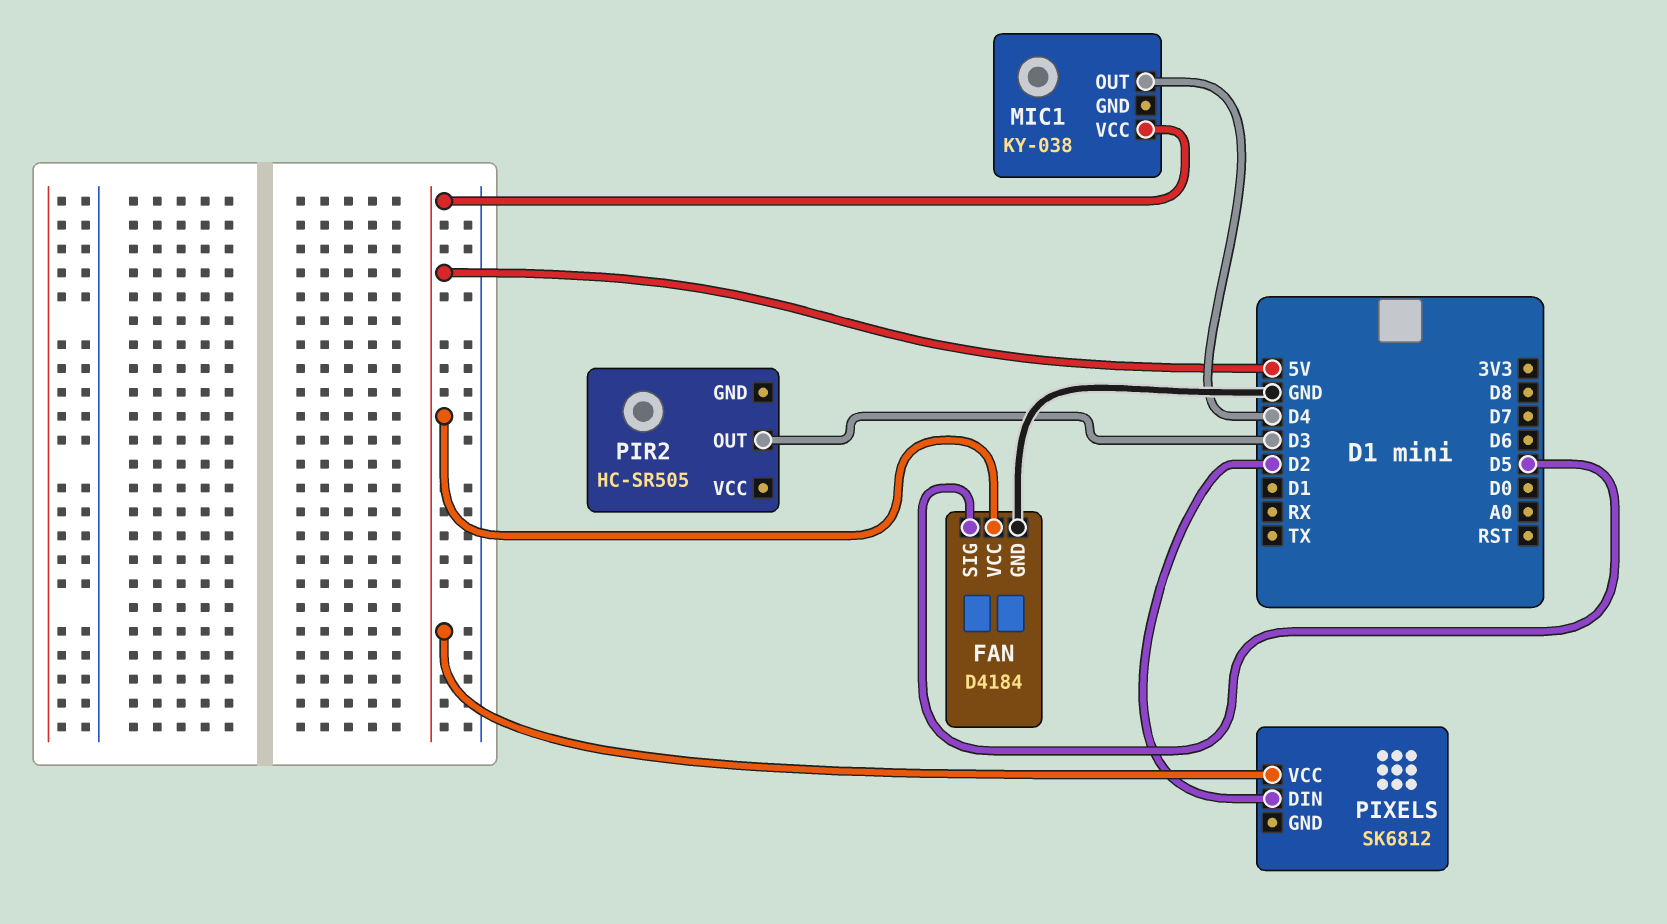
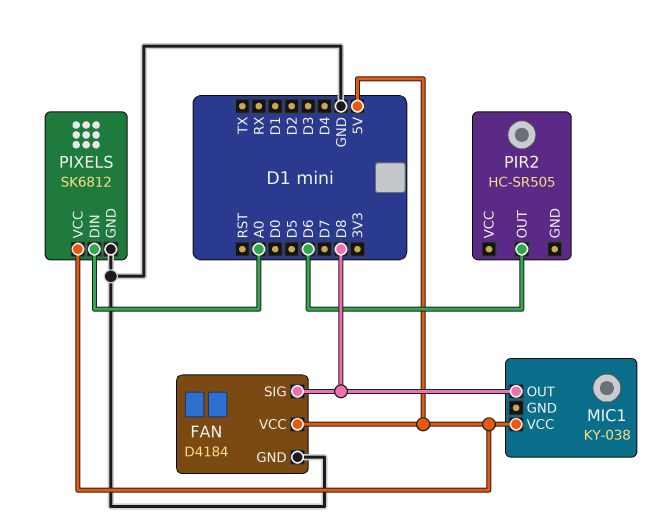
FAN pin SIG: D5 -> D8
MIC1 pin OUT: D4 -> D8
PIR2 pin OUT: D3 -> D6
PIXELS pin DIN: D2 -> A0
PIXELS pin GND: none -> GND

